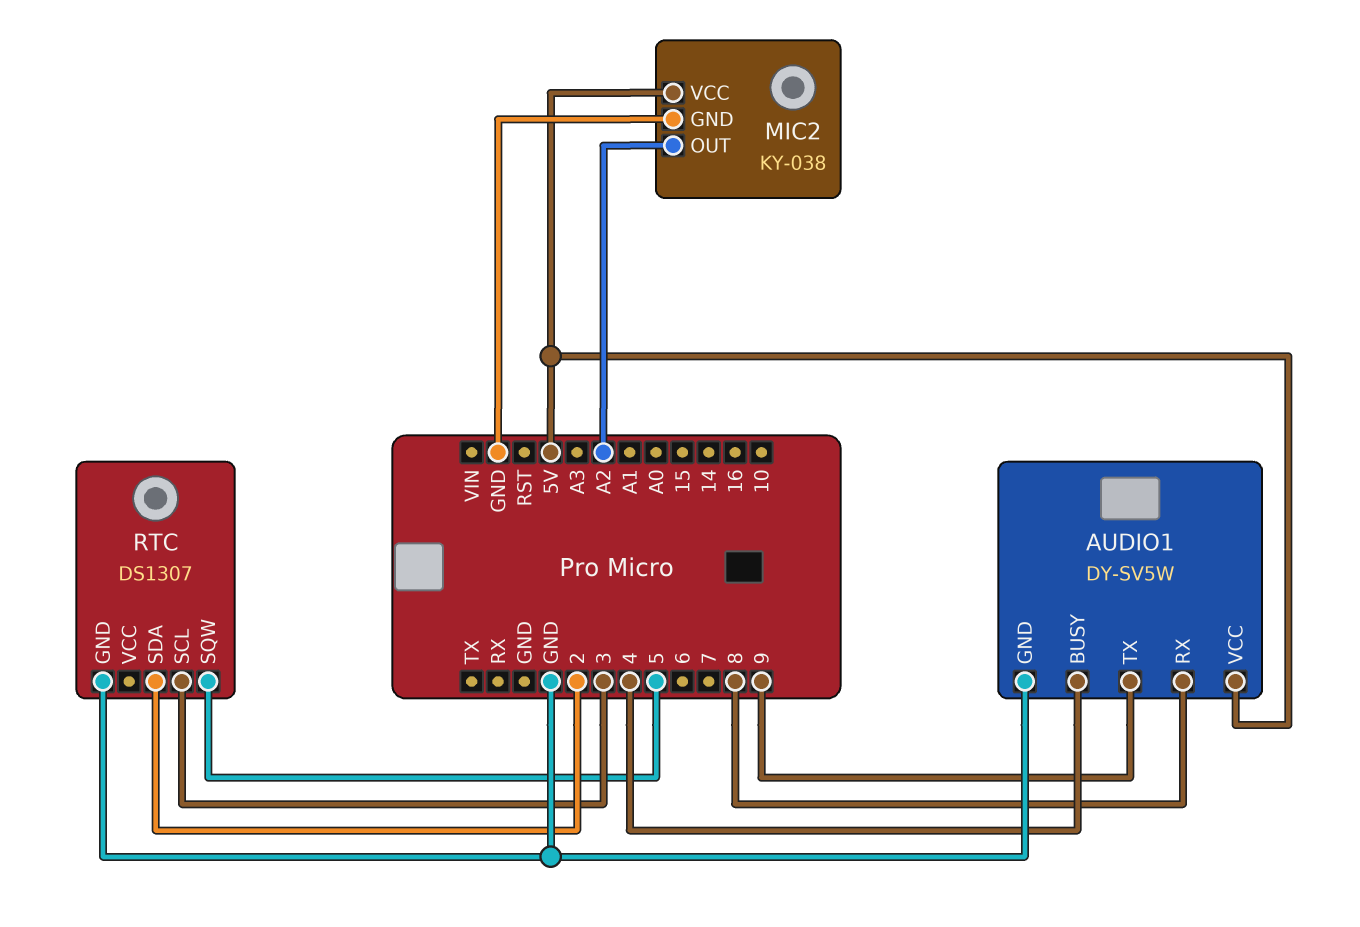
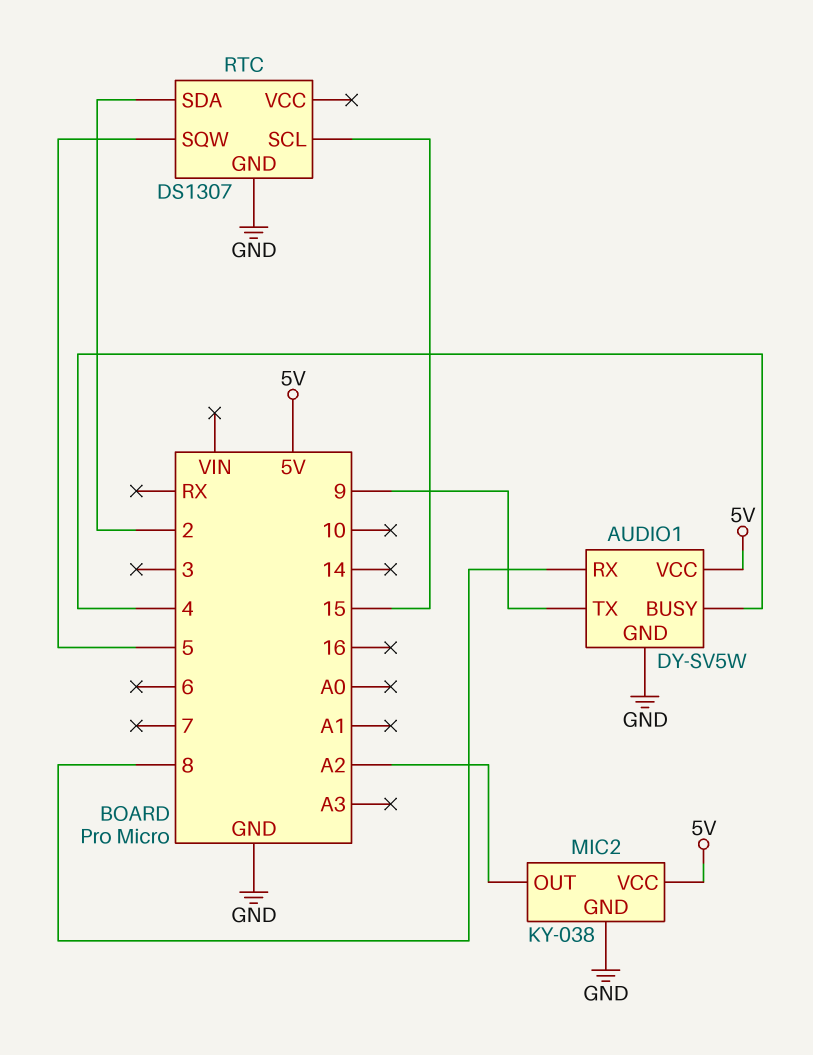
RTC pin SCL: 3 -> 15

